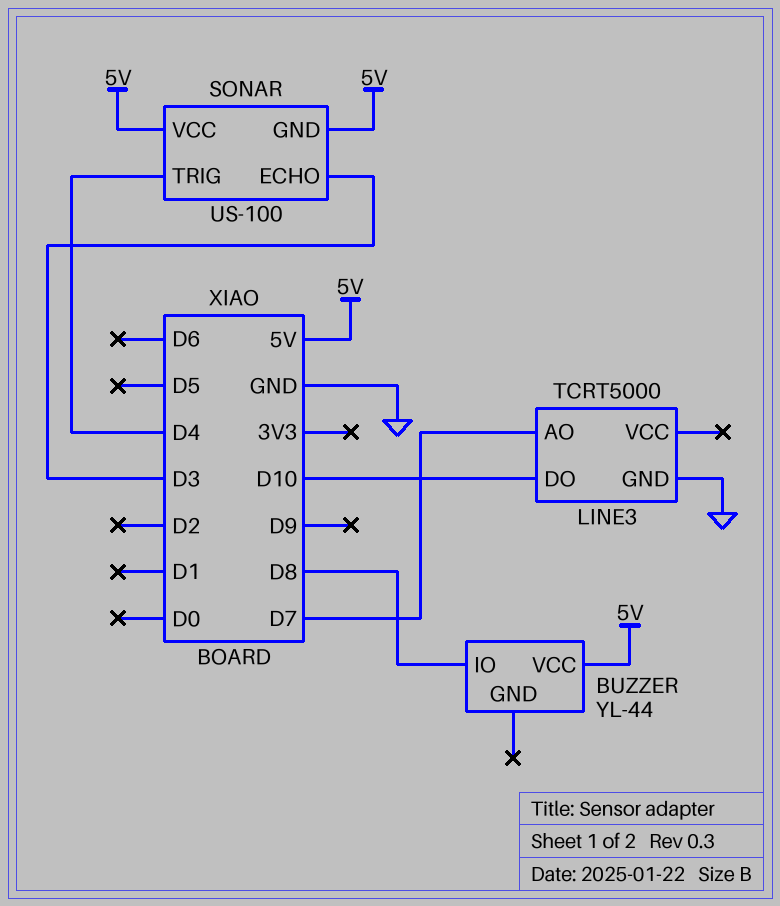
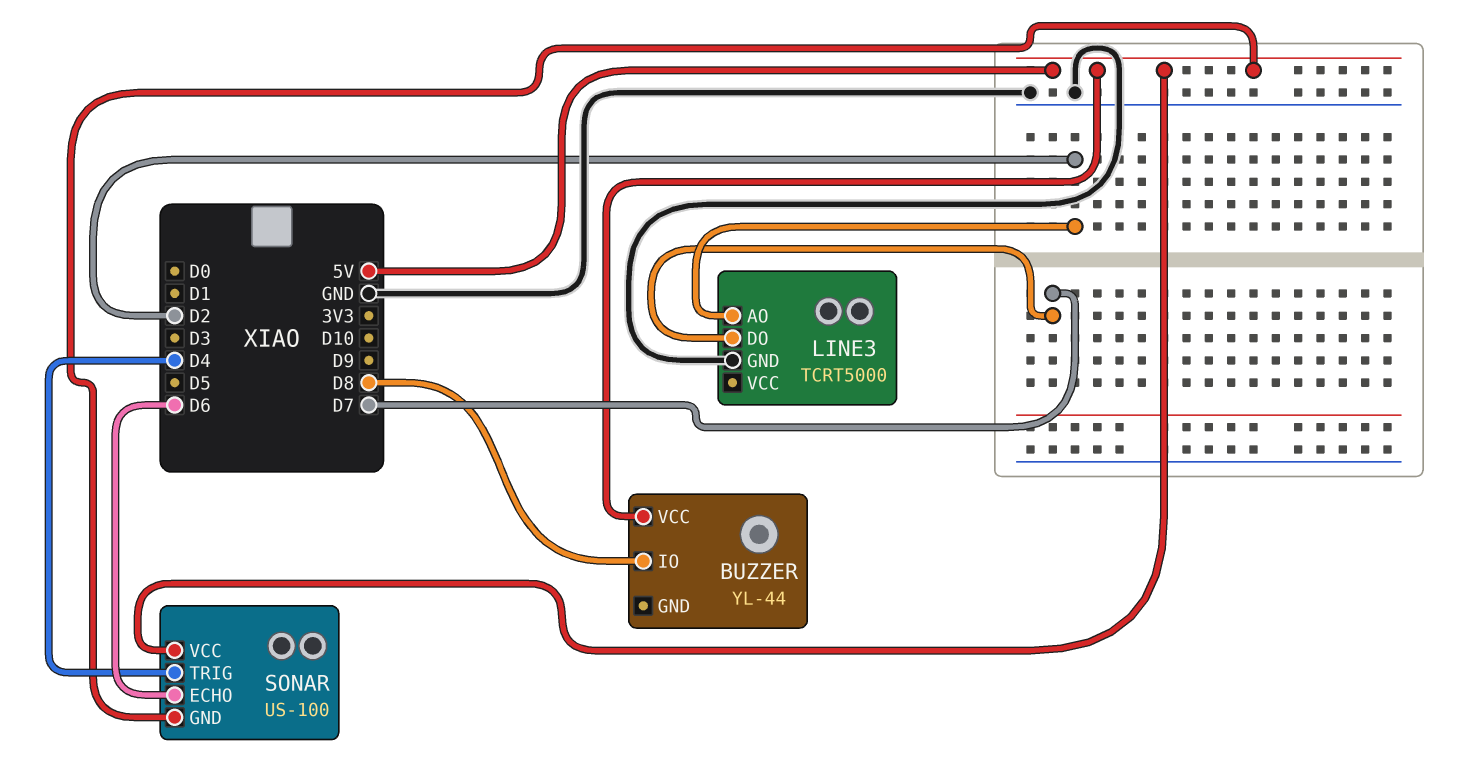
LINE3 pin AO: D7 -> D2
LINE3 pin DO: D10 -> D7
SONAR pin ECHO: D3 -> D6

